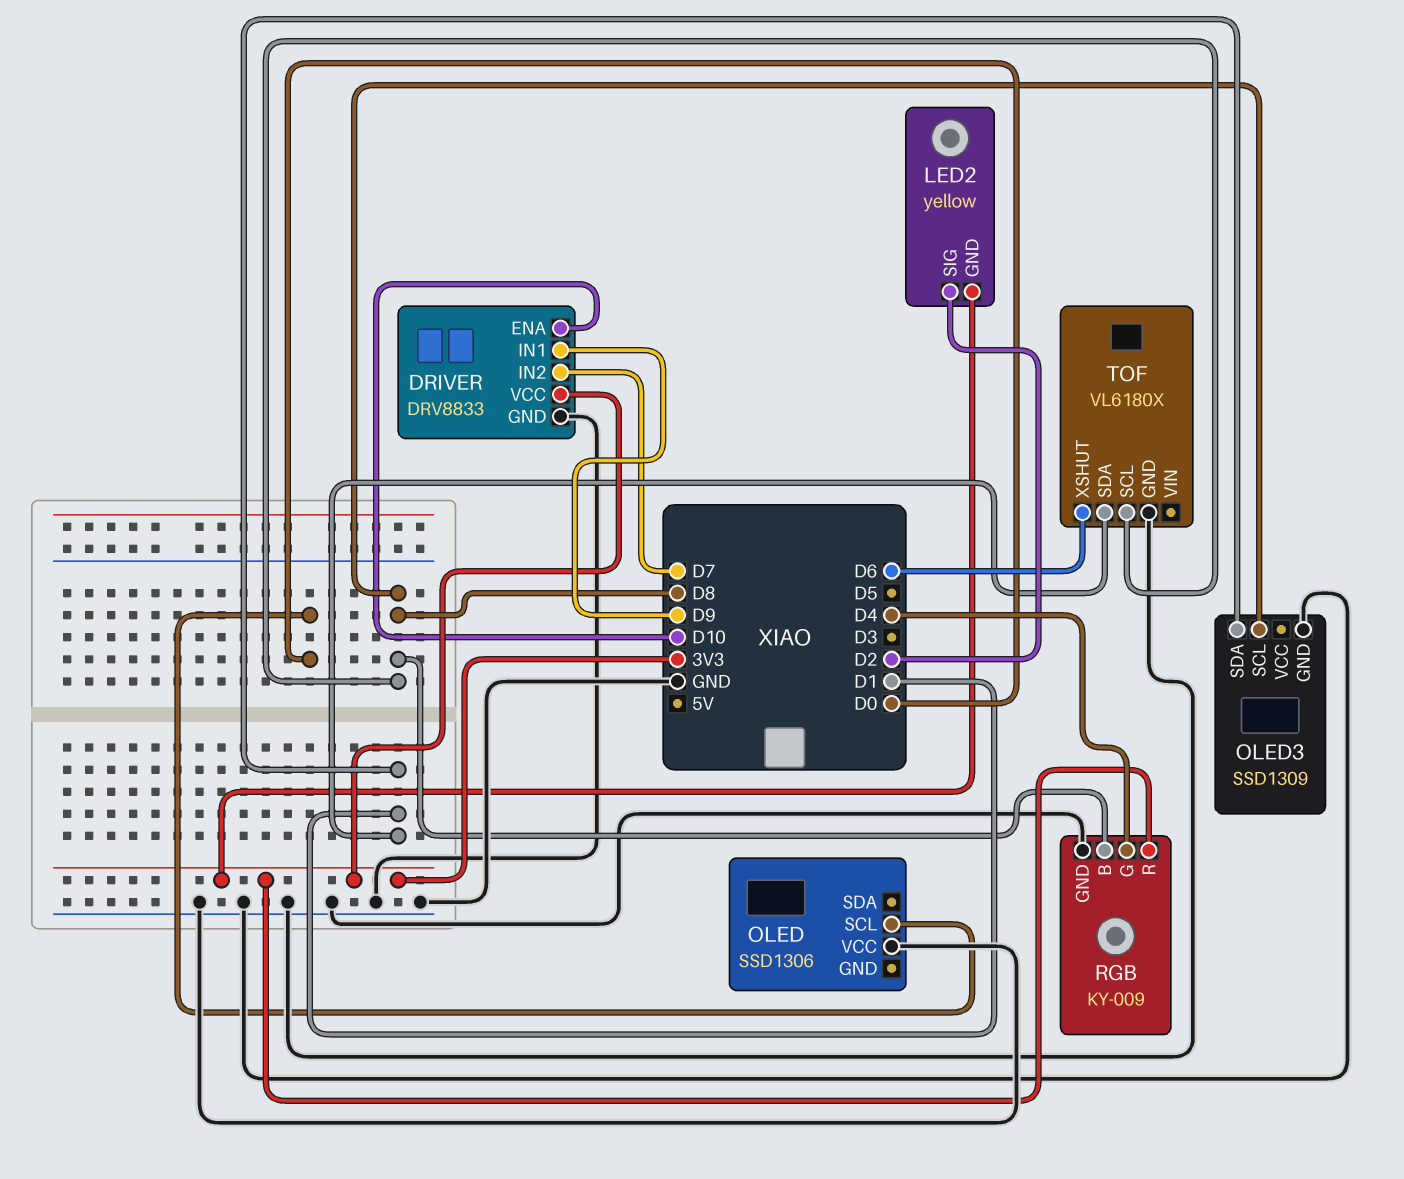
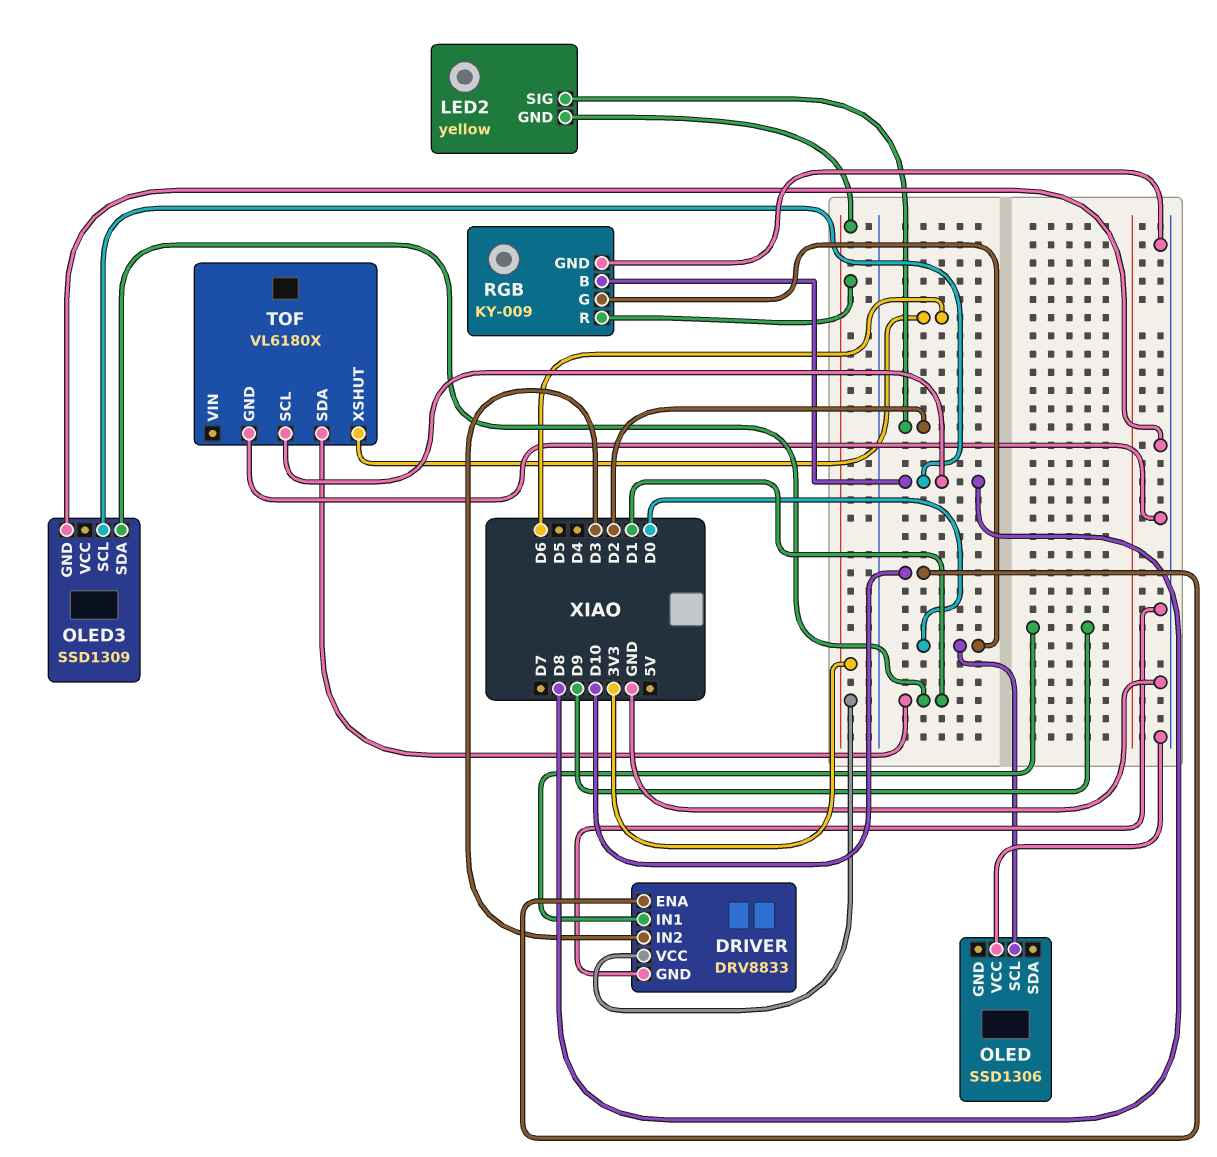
DRIVER pin IN2: D7 -> D3
RGB pin G: D4 -> D0

